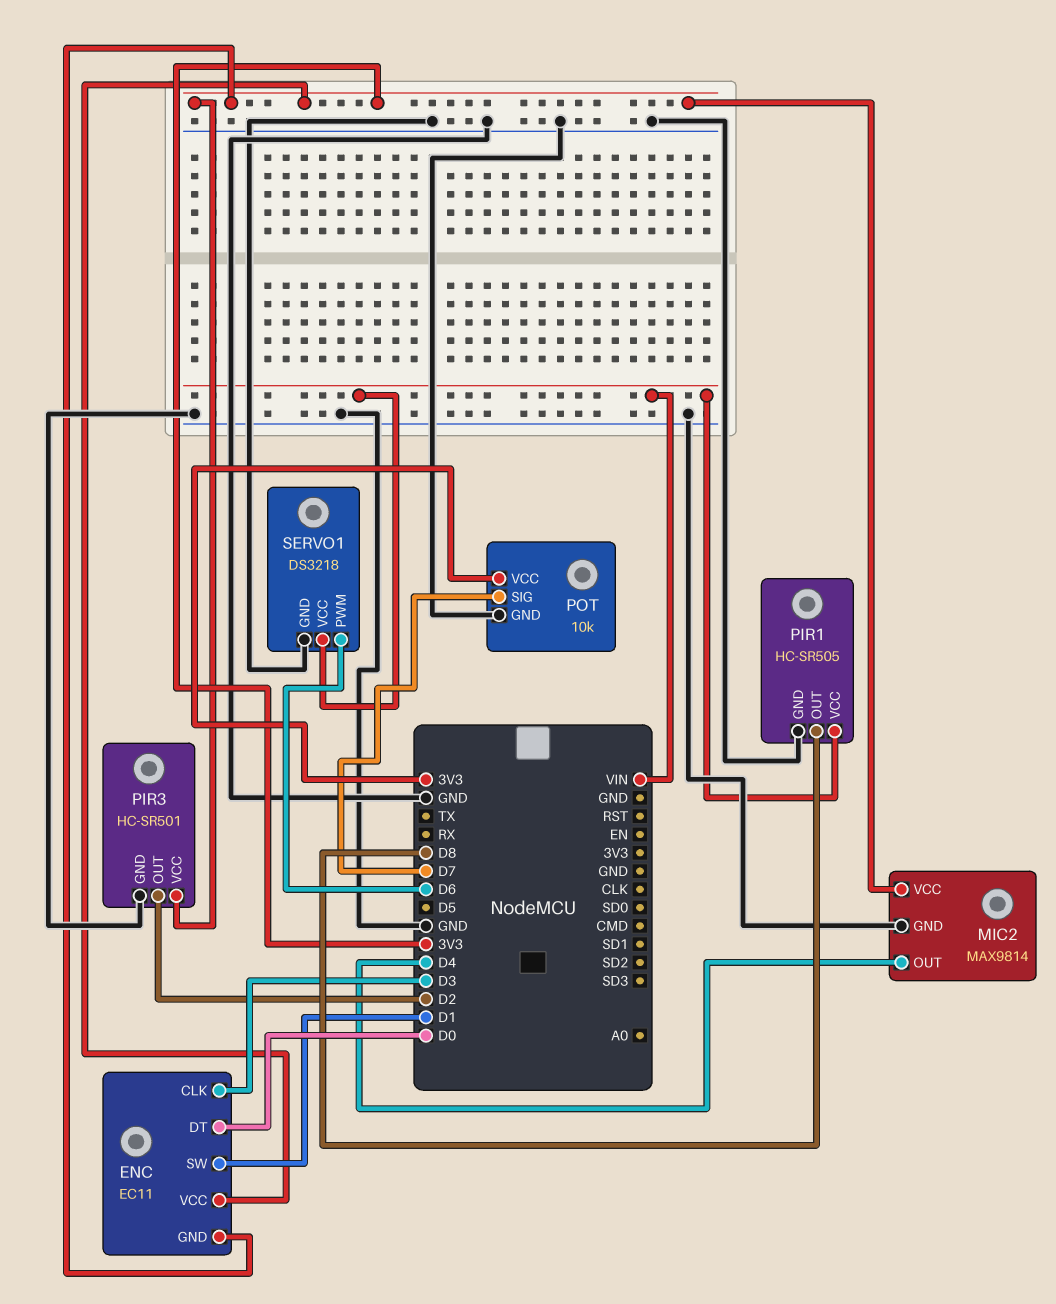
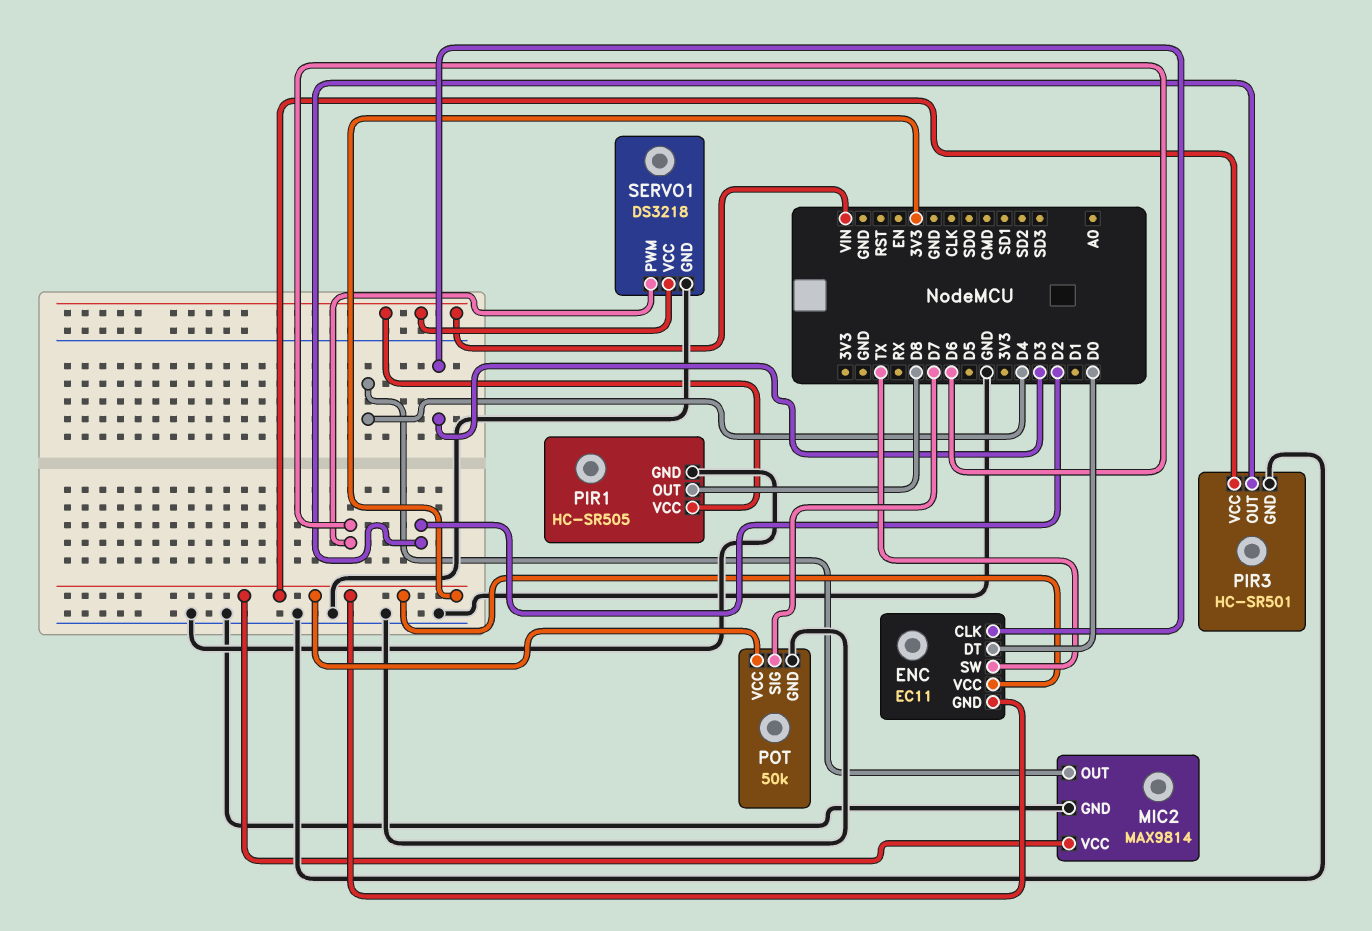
ENC pin SW: D1 -> TX
POT: 10k -> 50k

